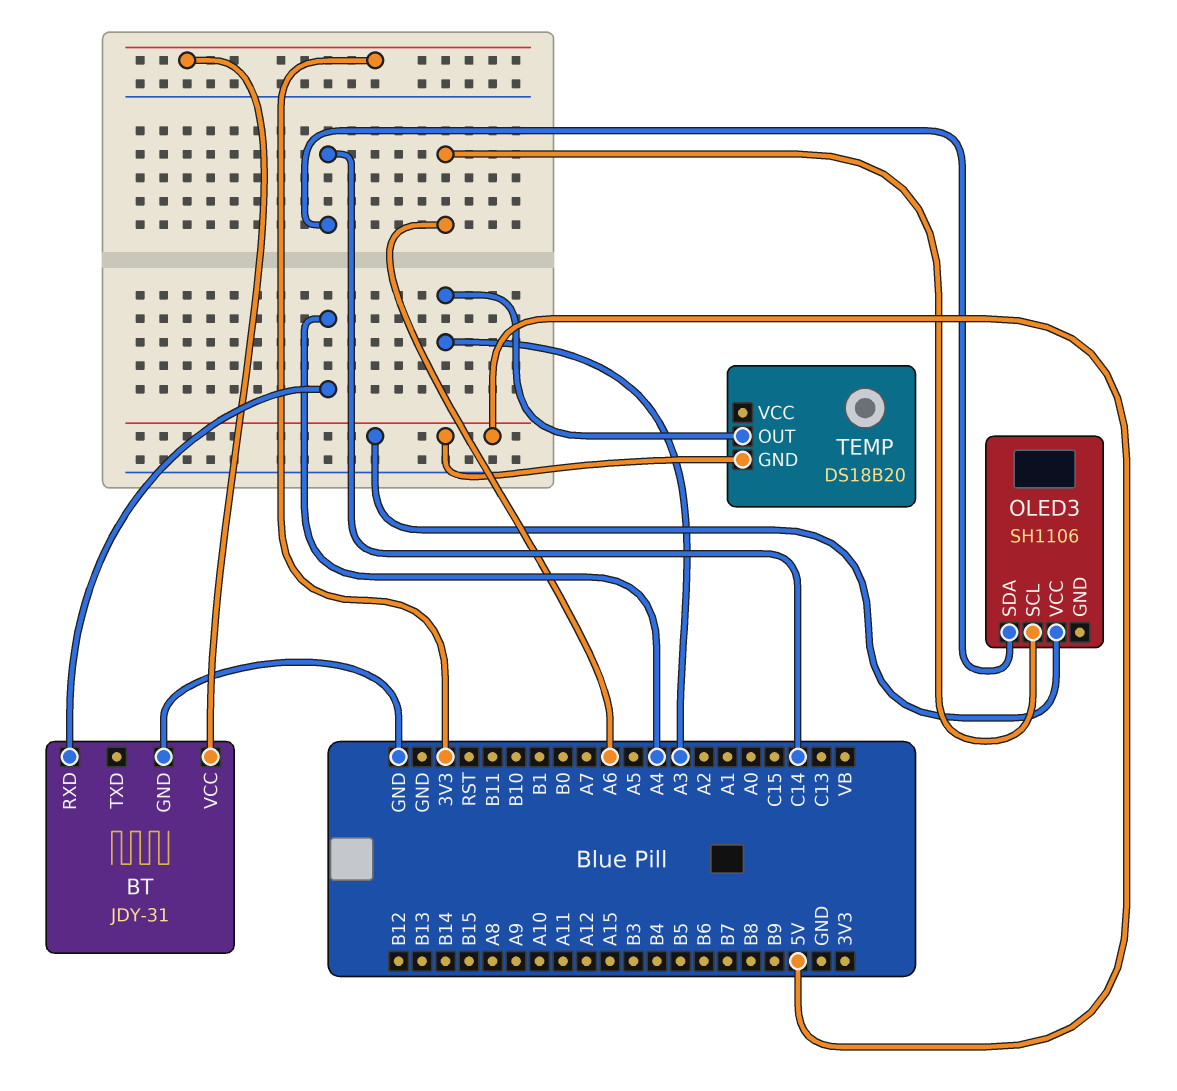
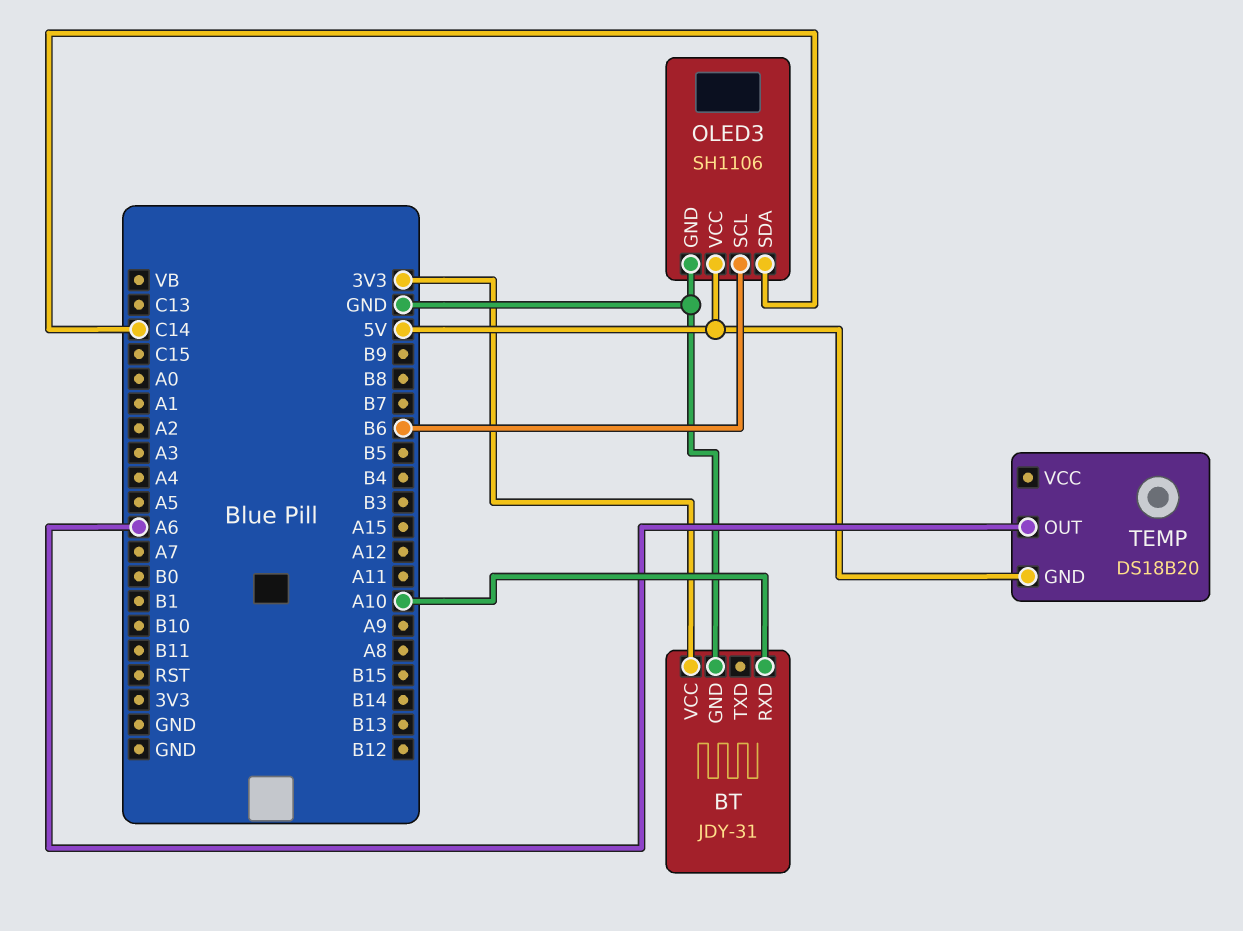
BT pin RXD: A4 -> A10
OLED3 pin GND: none -> GND
OLED3 pin SCL: A6 -> B6
TEMP pin OUT: A3 -> A6

